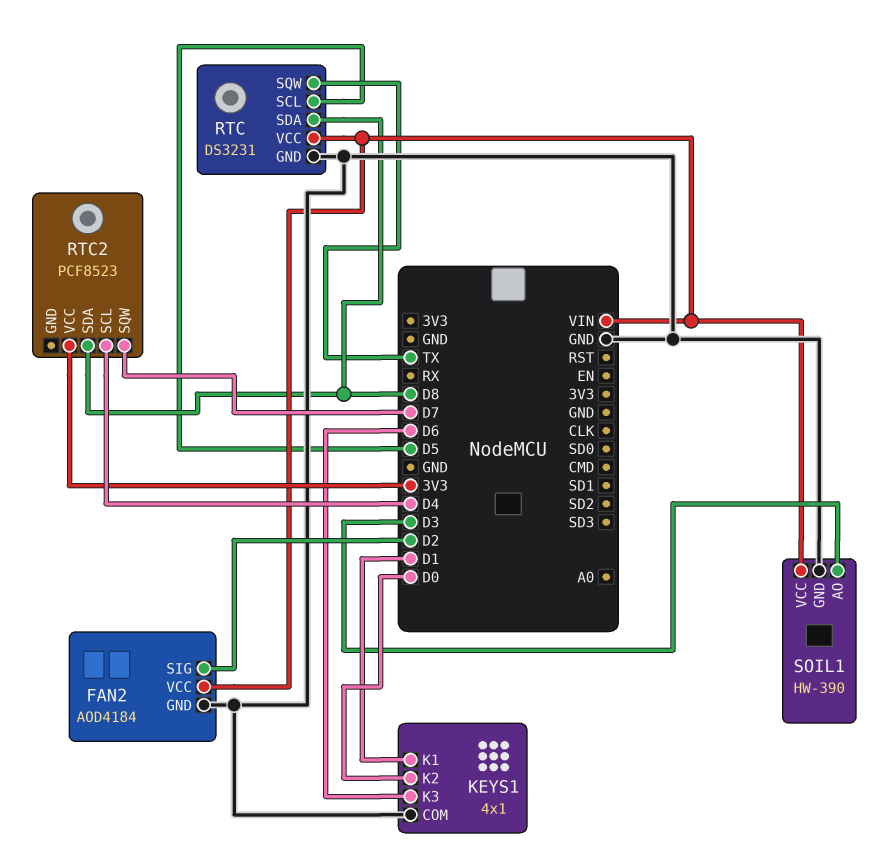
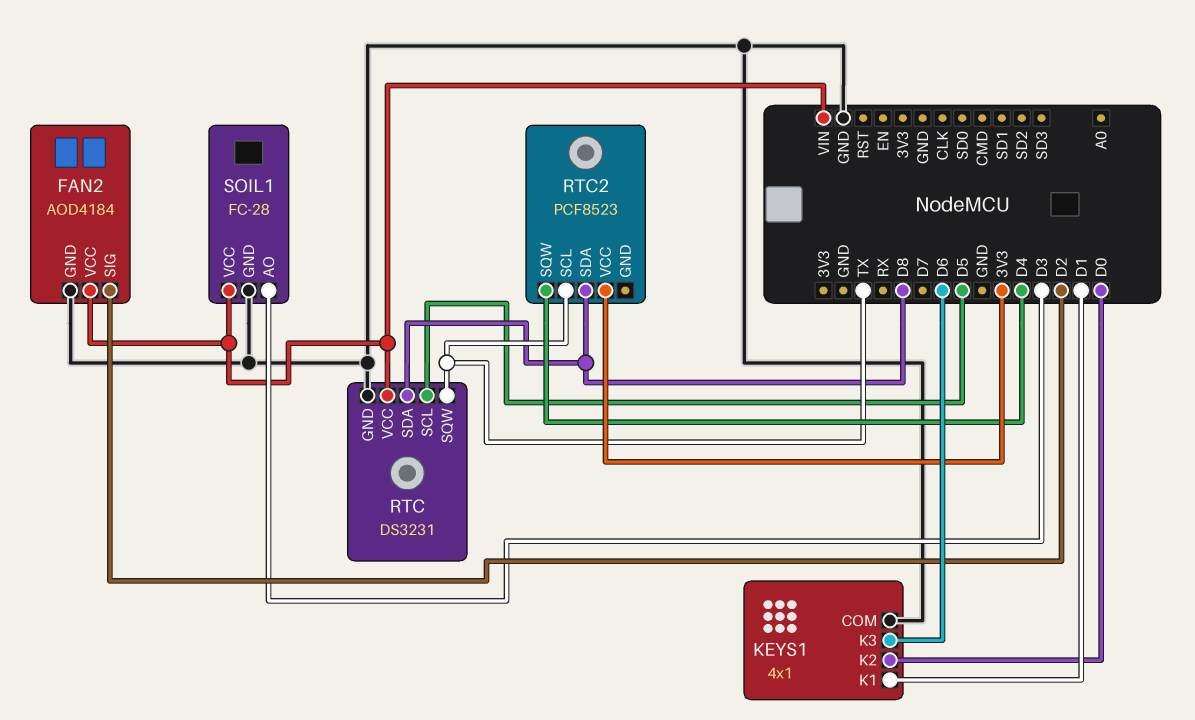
RTC2 pin SCL: D4 -> TX
RTC2 pin SQW: D7 -> D4
SOIL1: HW-390 -> FC-28

